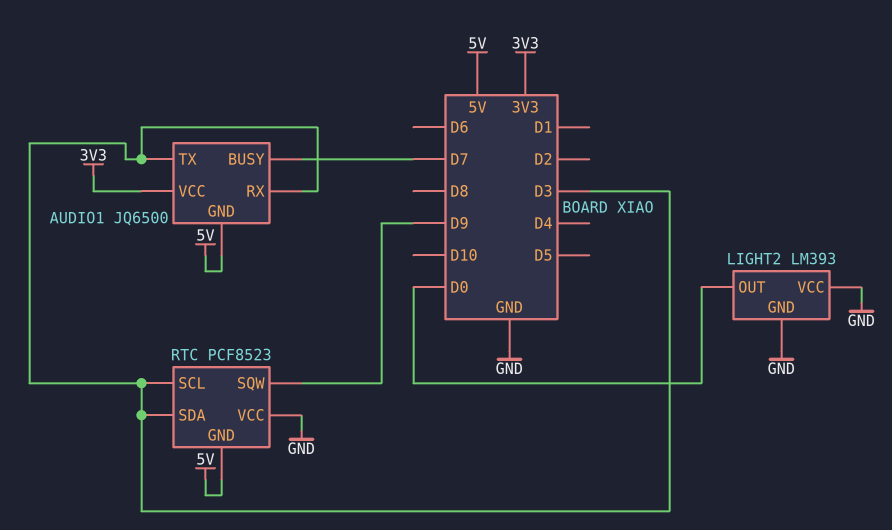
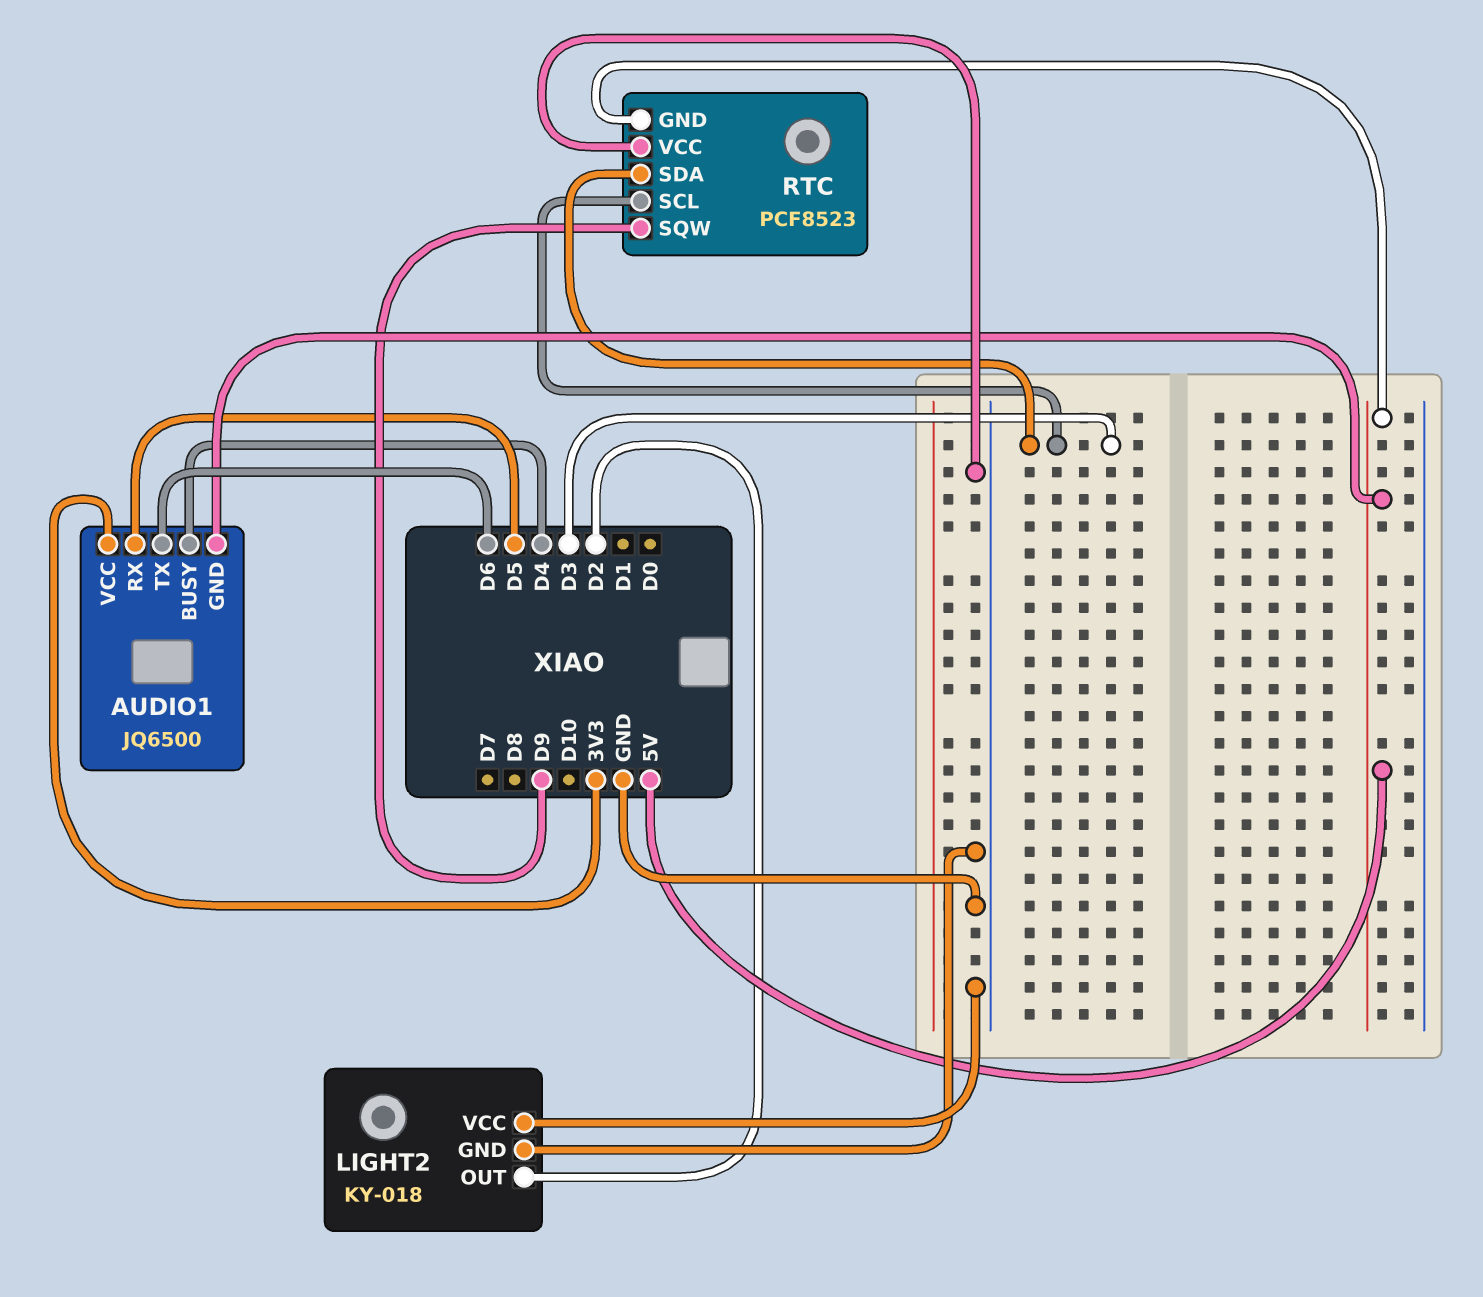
AUDIO1 pin BUSY: D7 -> D4
AUDIO1 pin RX: D3 -> D5
AUDIO1 pin TX: D3 -> D6
LIGHT2: LM393 -> KY-018
LIGHT2 pin OUT: D0 -> D2

